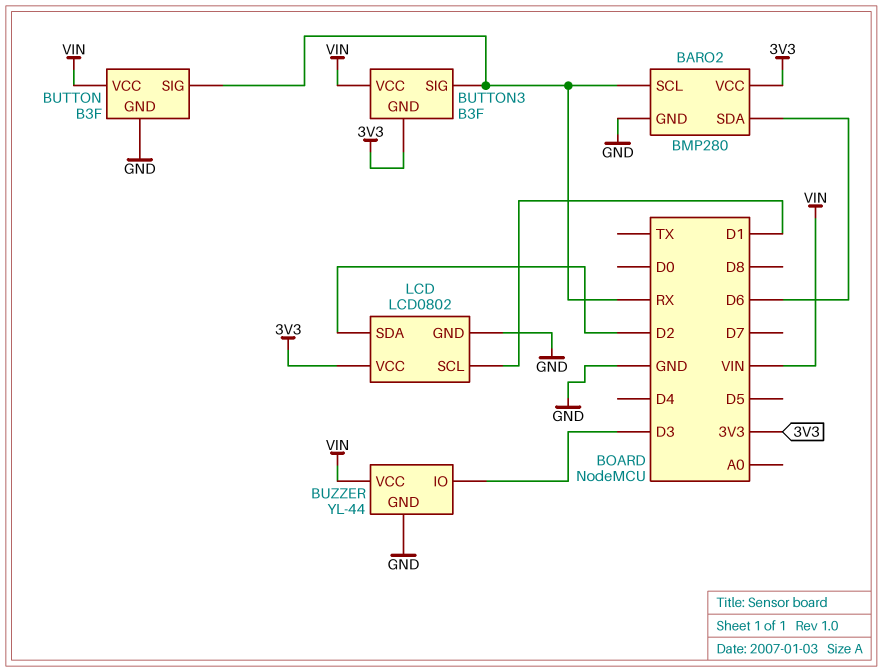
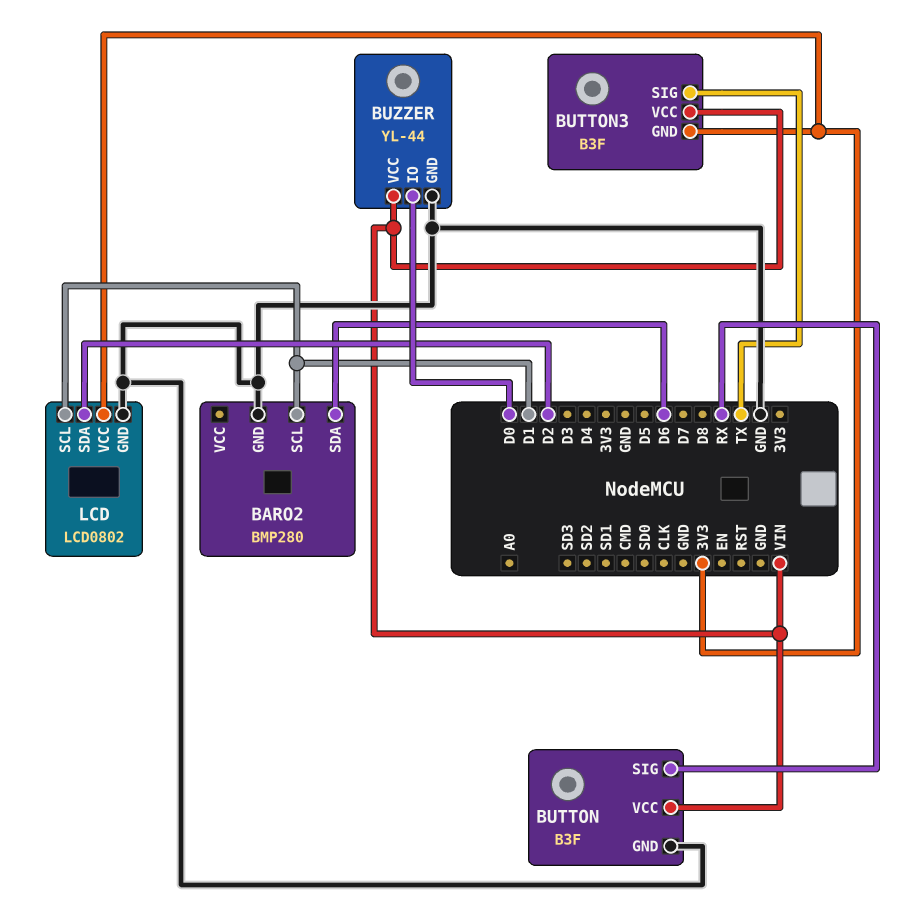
BARO2 pin SCL: RX -> D1
BARO2 pin VCC: 3V3 -> none
BUTTON3 pin SIG: RX -> TX
BUZZER pin IO: D3 -> D0

